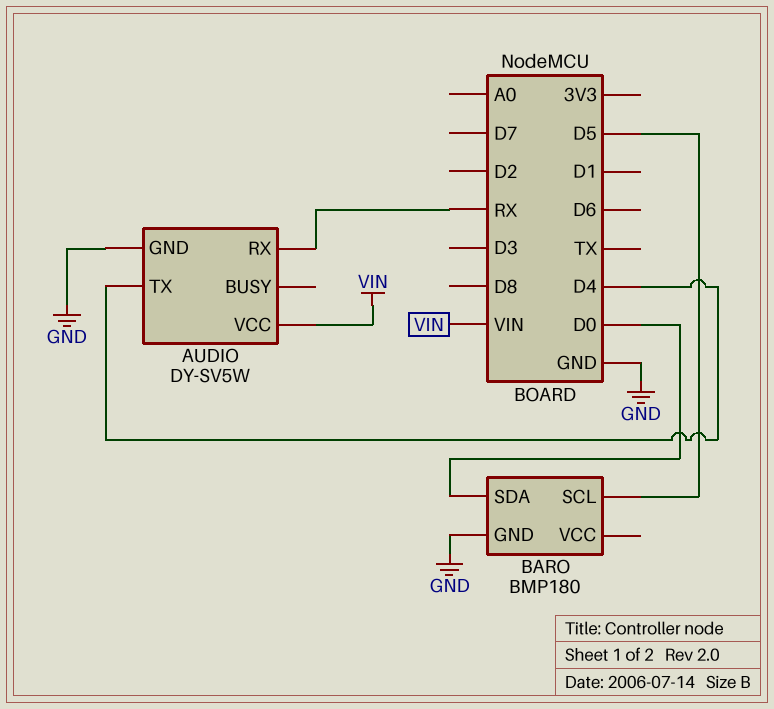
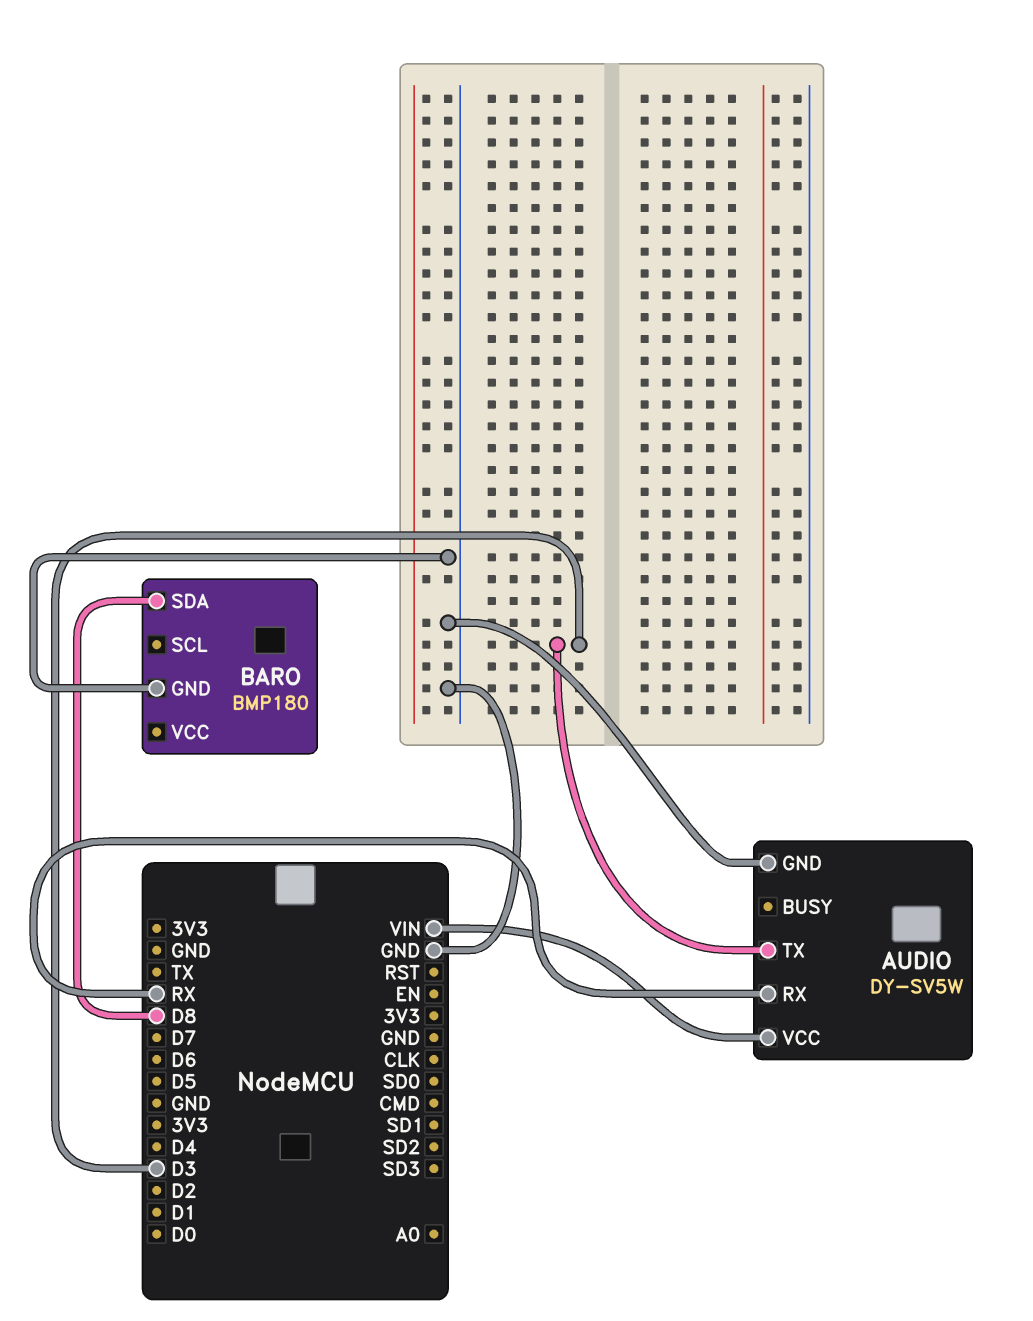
AUDIO pin TX: D4 -> D3
BARO pin SCL: D5 -> none
BARO pin SDA: D0 -> D8

